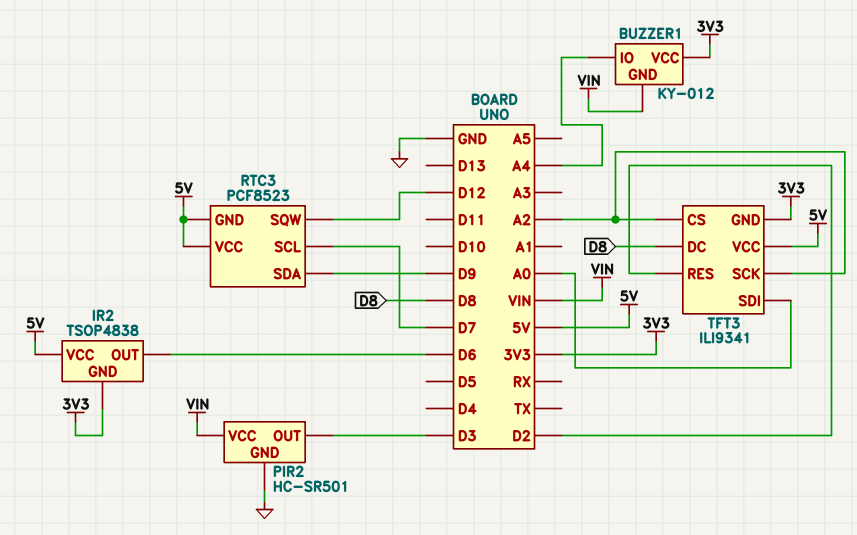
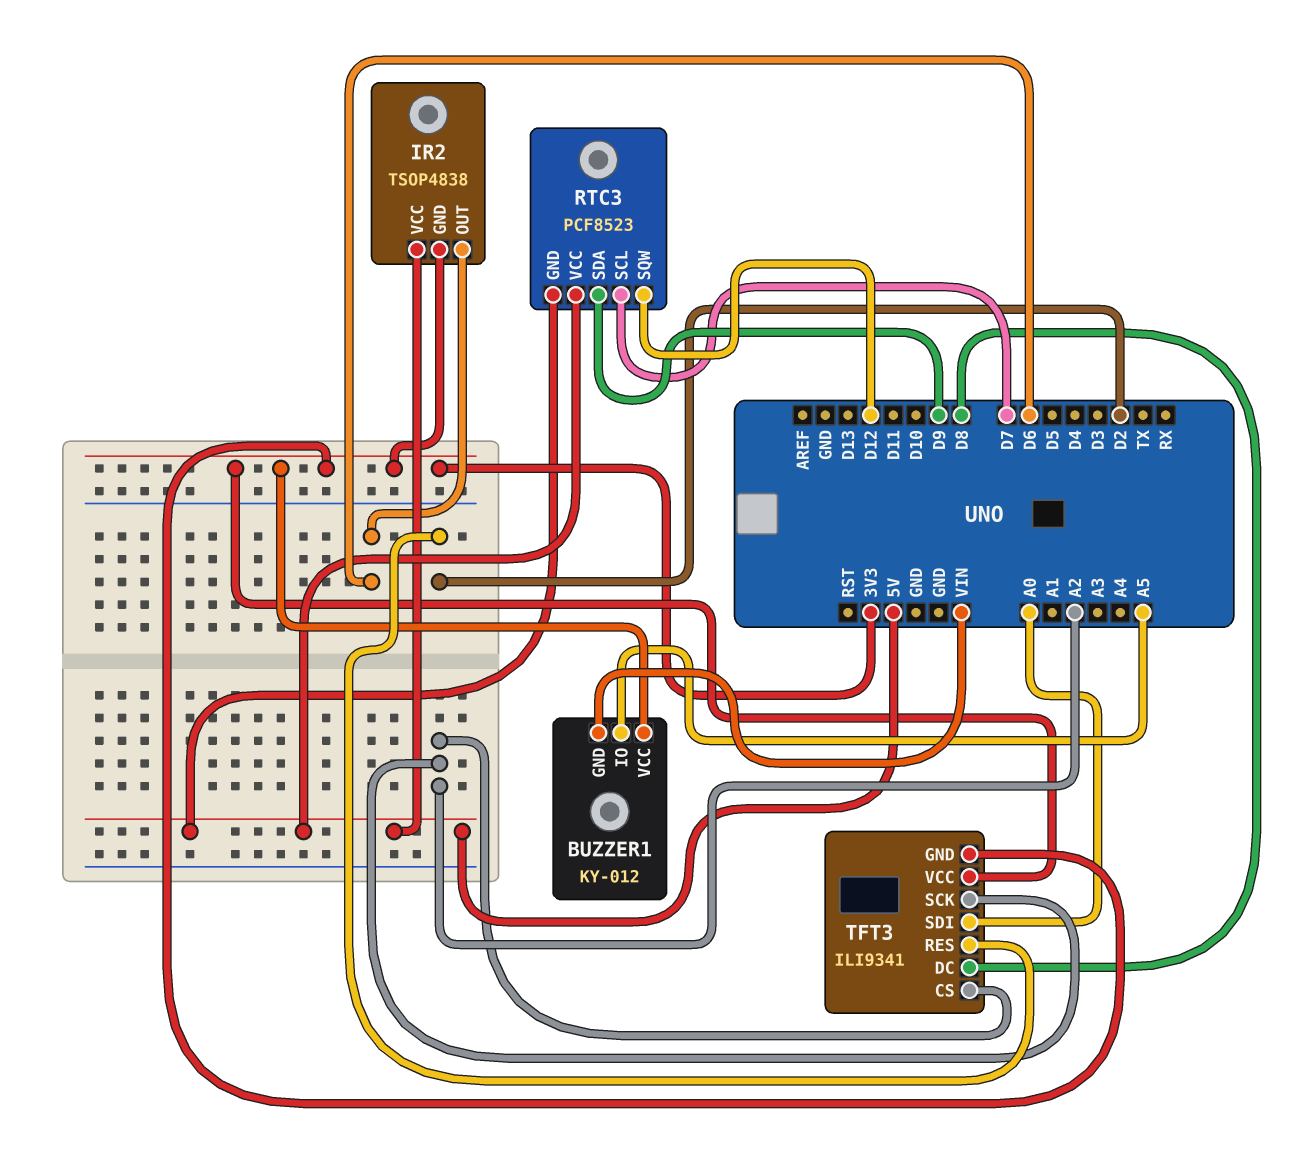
BUZZER1 pin IO: A4 -> A5
PIR2: HC-SR501 -> none
PIR2 pin GND: GND -> none
PIR2 pin OUT: D3 -> none
PIR2 pin VCC: VIN -> none
TFT3 pin VCC: 5V -> 3V3

